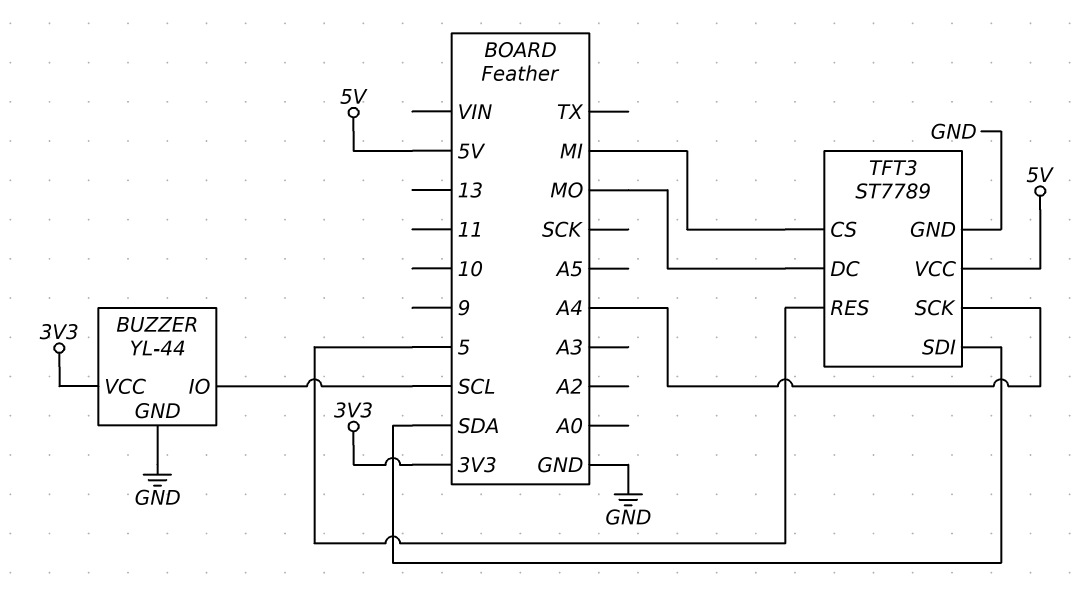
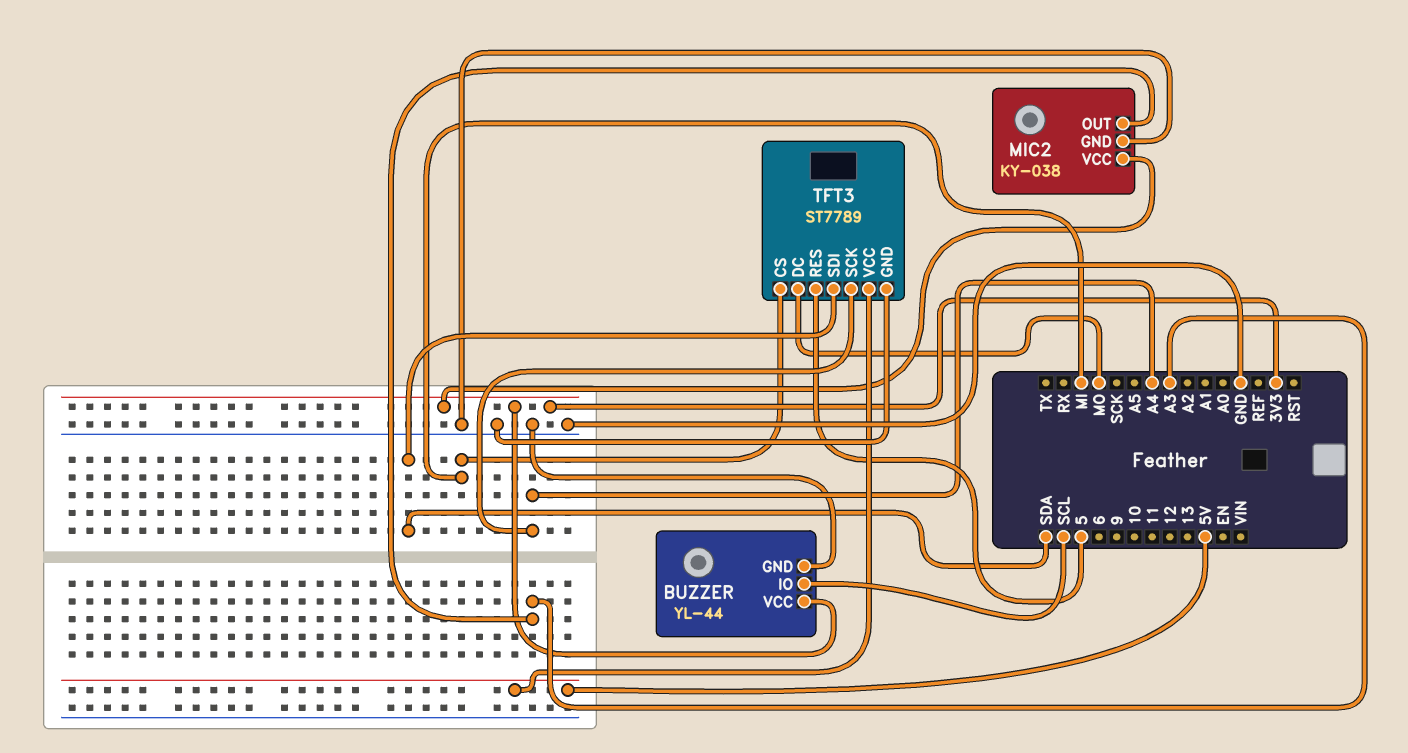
MIC2: none -> KY-038
MIC2 pin GND: none -> GND
MIC2 pin OUT: none -> A3
MIC2 pin VCC: none -> 3V3

